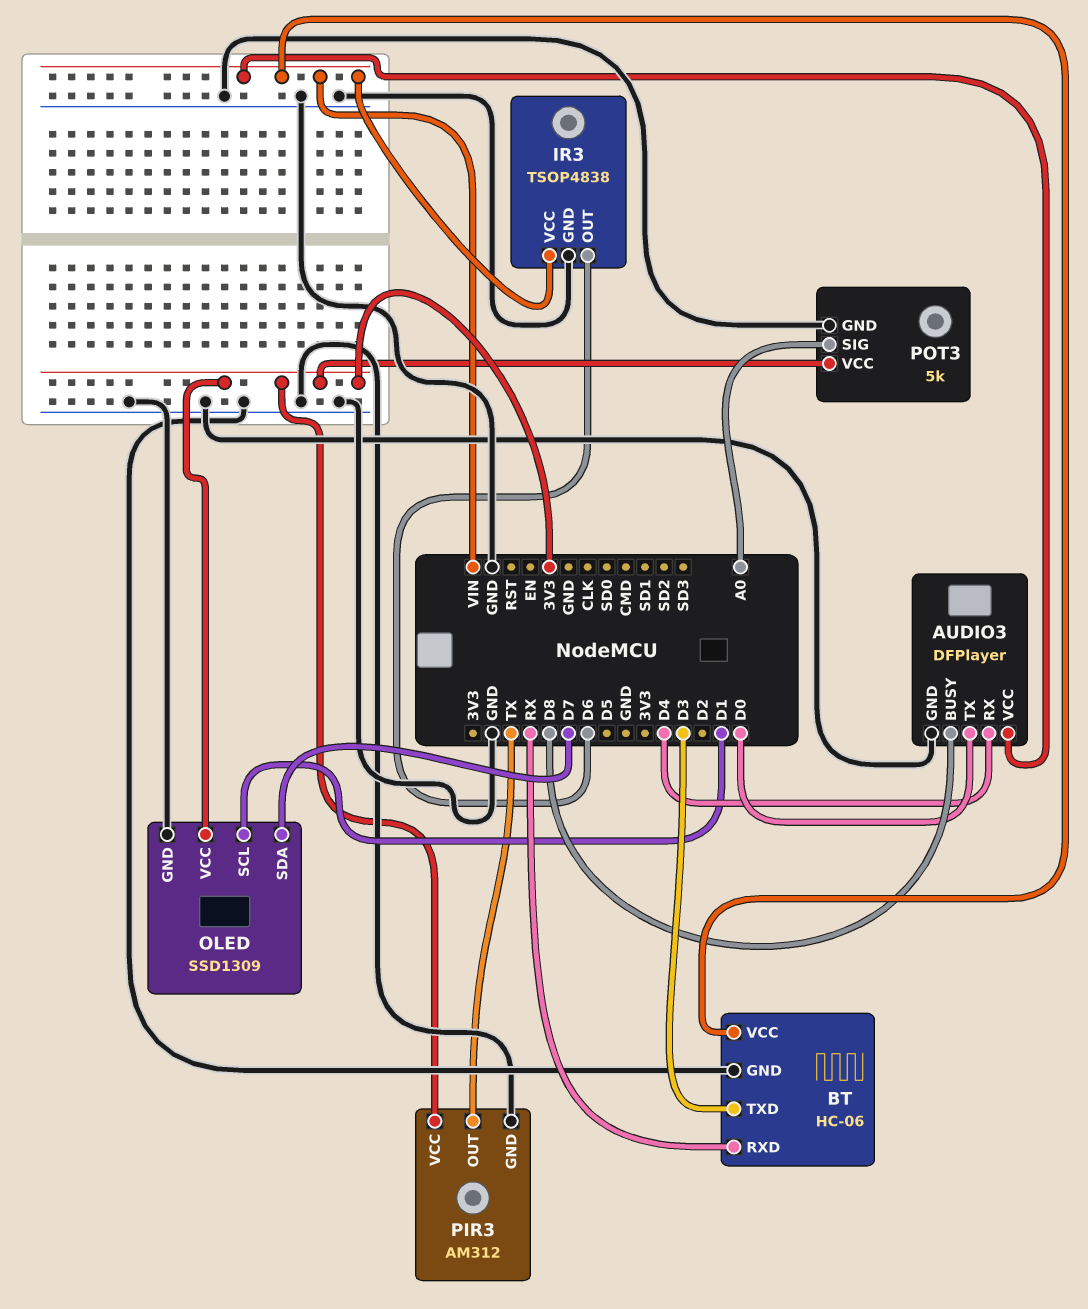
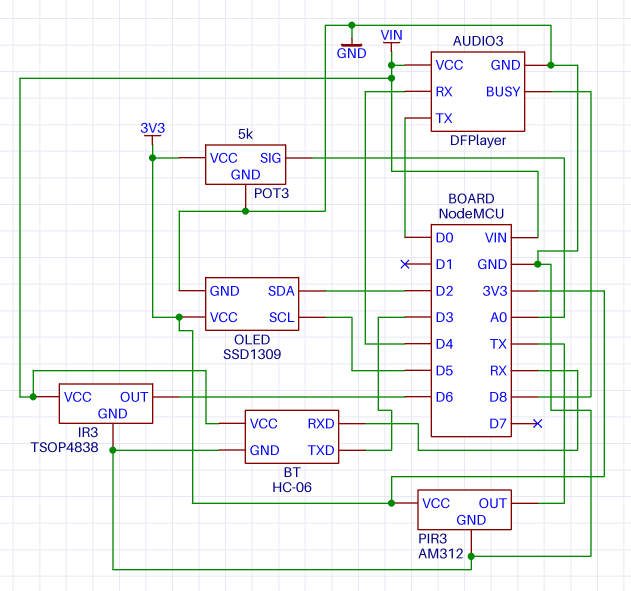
OLED pin SCL: D1 -> D5
OLED pin SDA: D7 -> D2

